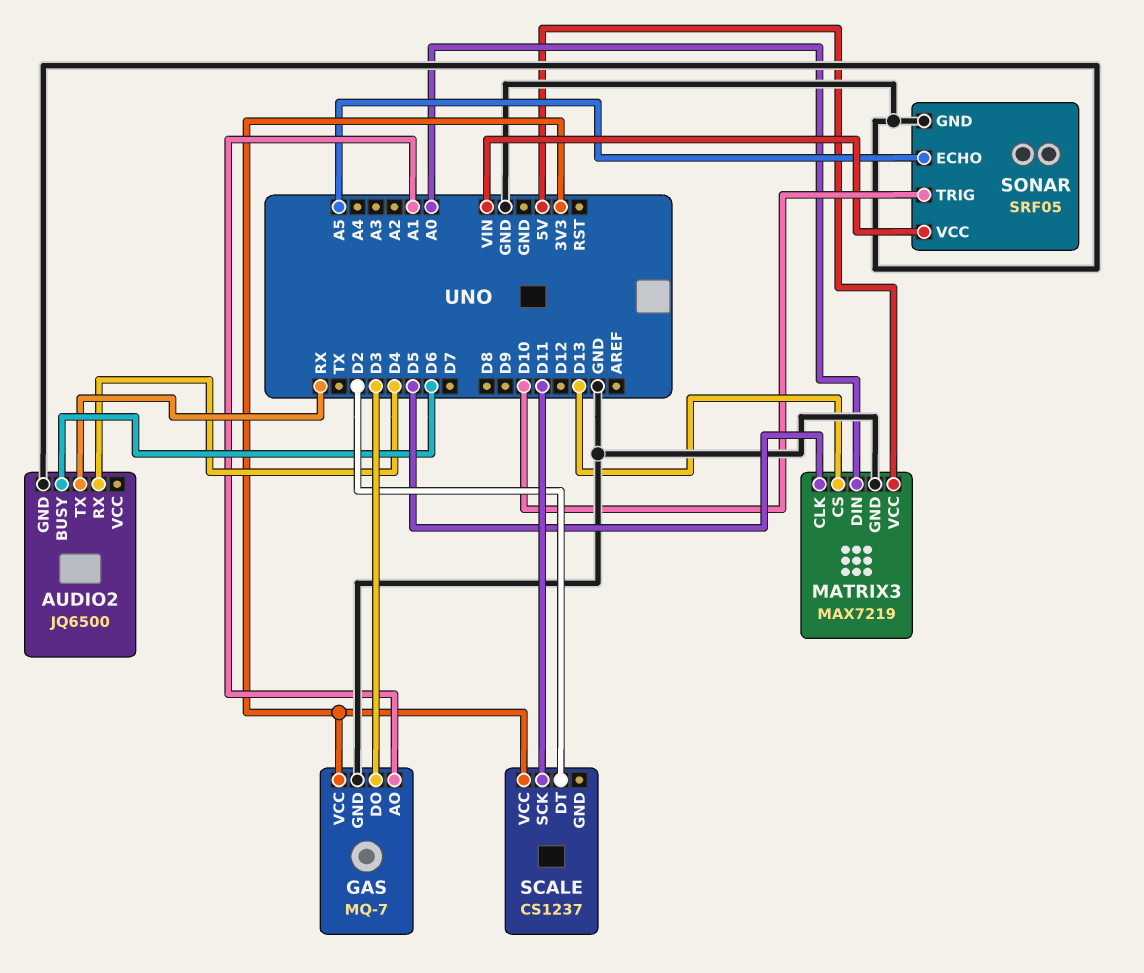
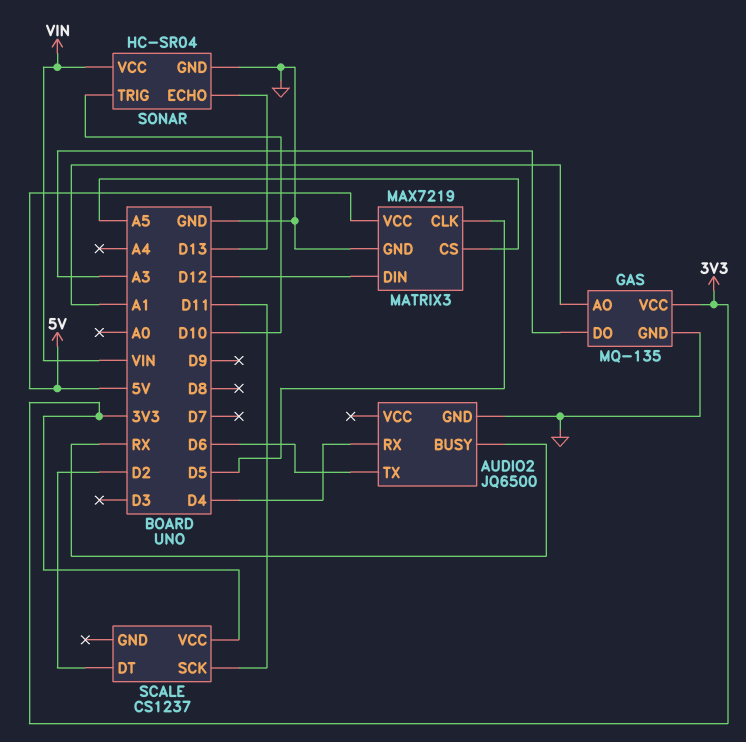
AUDIO2 pin BUSY: D6 -> RX
AUDIO2 pin TX: RX -> D6
GAS: MQ-7 -> MQ-135
GAS pin DO: D3 -> A3
MATRIX3 pin CS: D13 -> A5
MATRIX3 pin DIN: A0 -> D12
SONAR: SRF05 -> HC-SR04
SONAR pin ECHO: A5 -> D13

